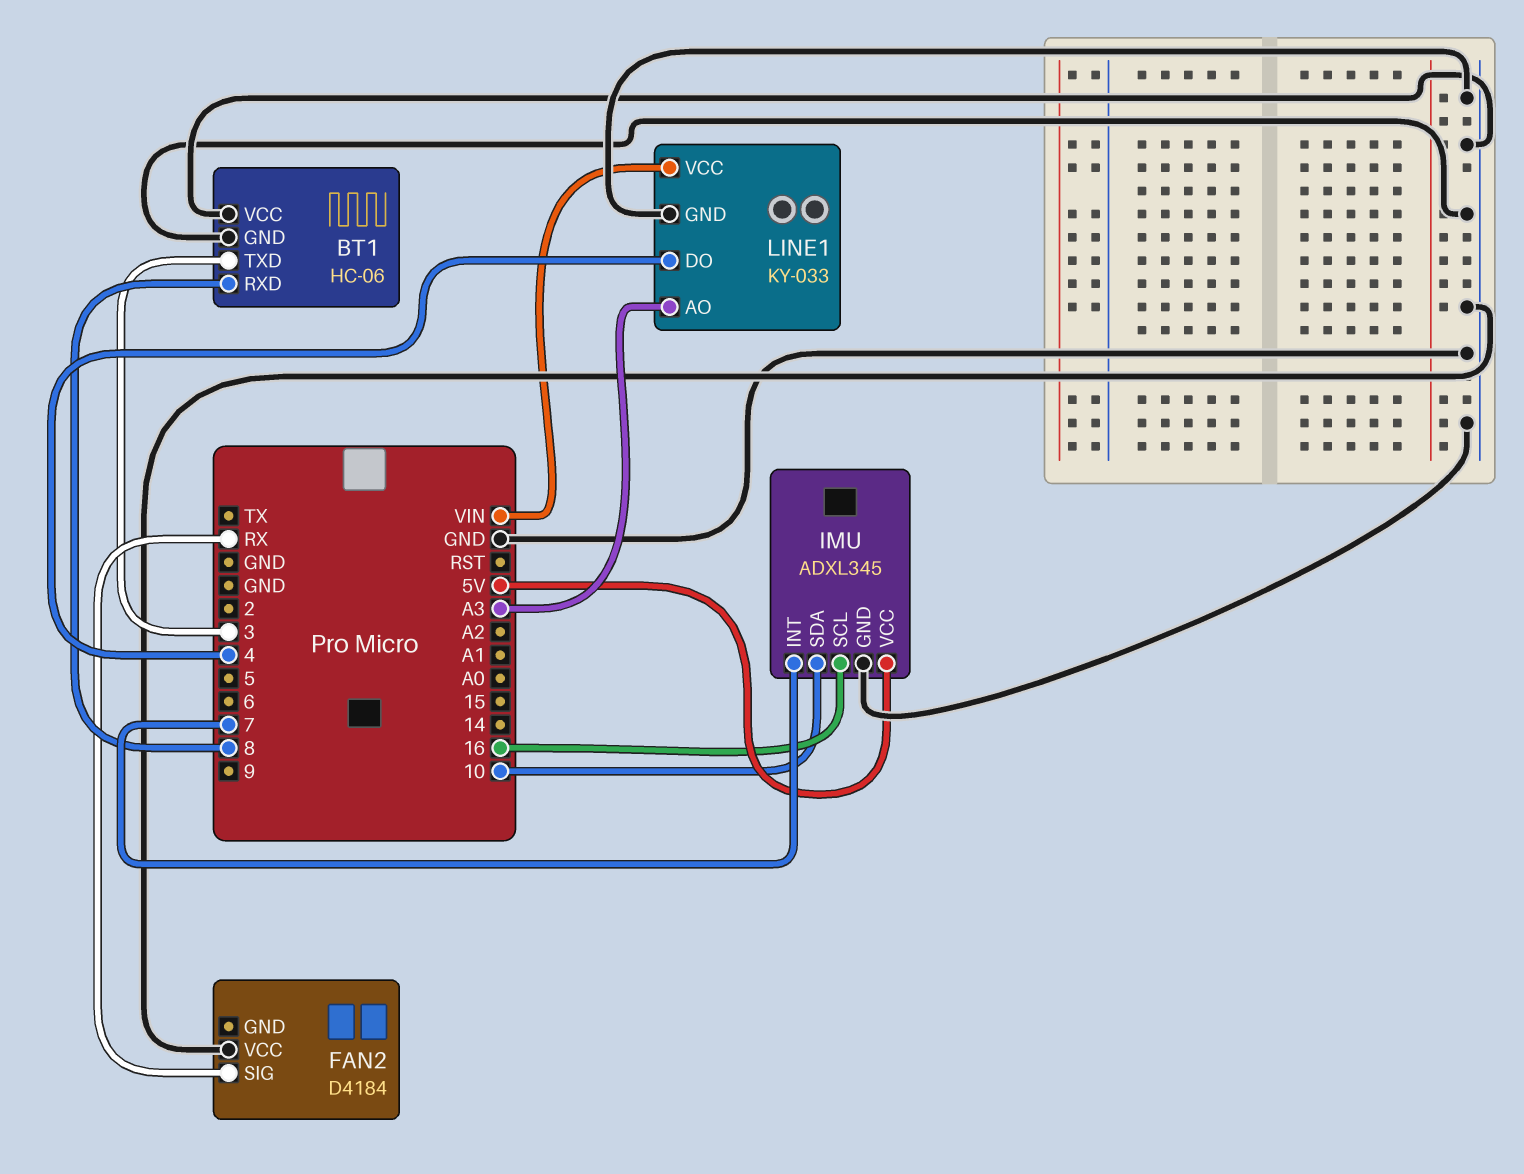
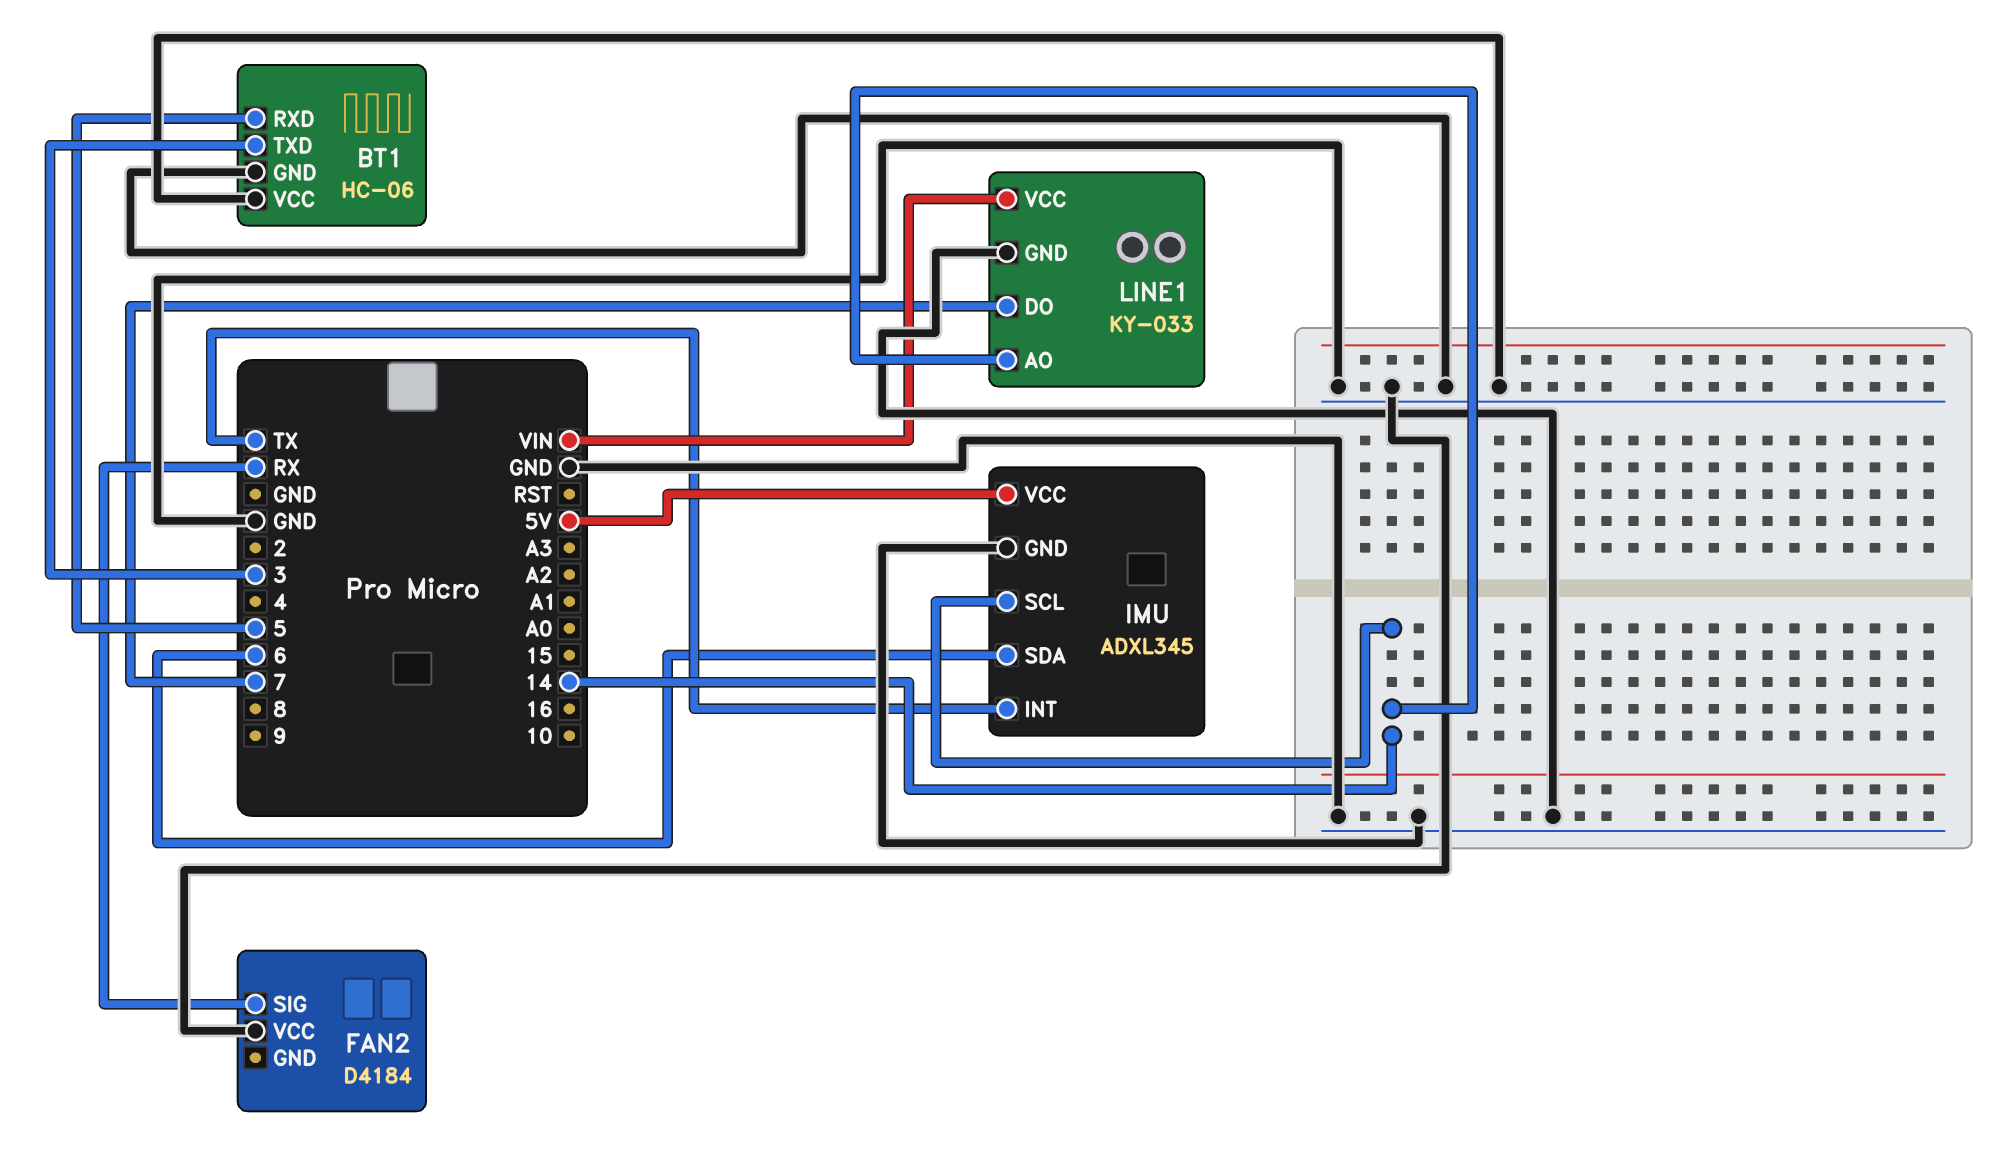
BT1 pin RXD: 8 -> 5
IMU pin INT: 7 -> TX
IMU pin SCL: 16 -> 14
IMU pin SDA: 10 -> 6
LINE1 pin AO: A3 -> 14
LINE1 pin DO: 4 -> 7

